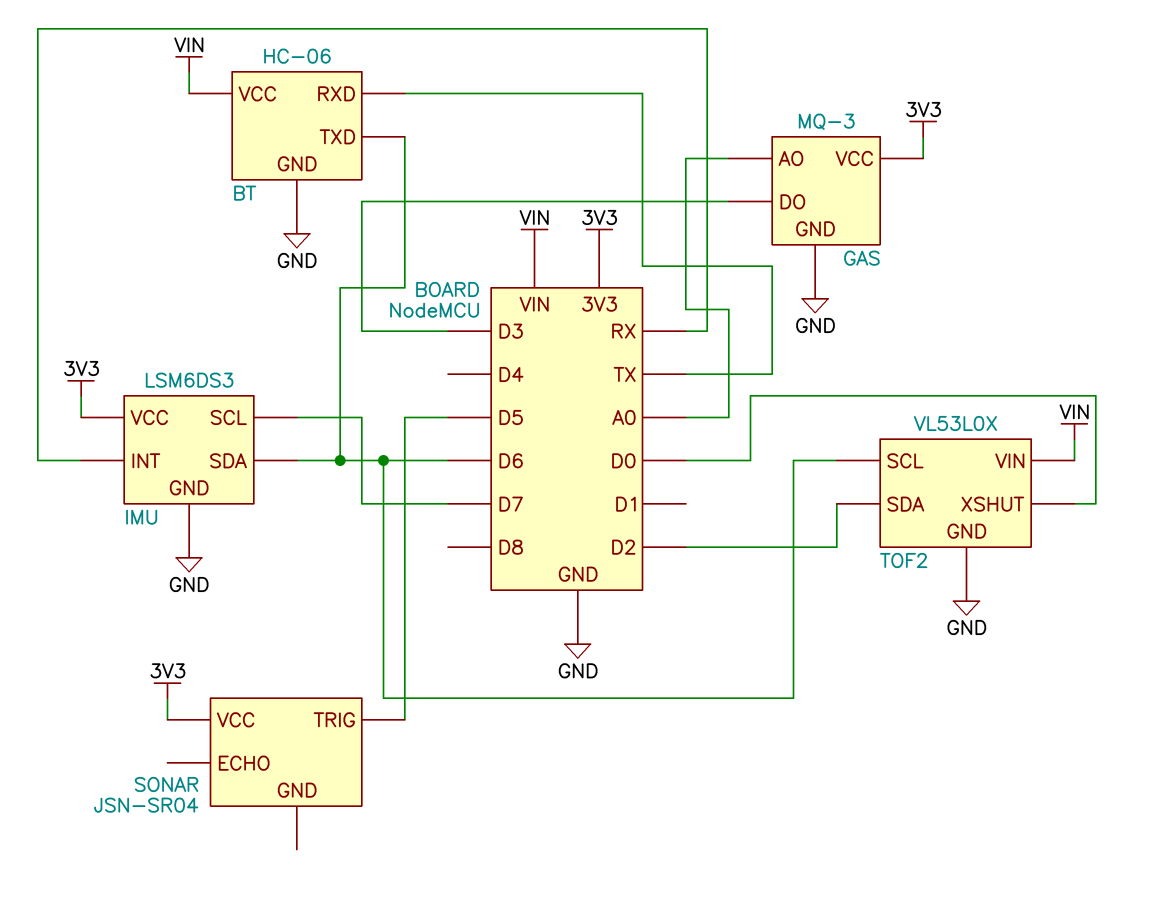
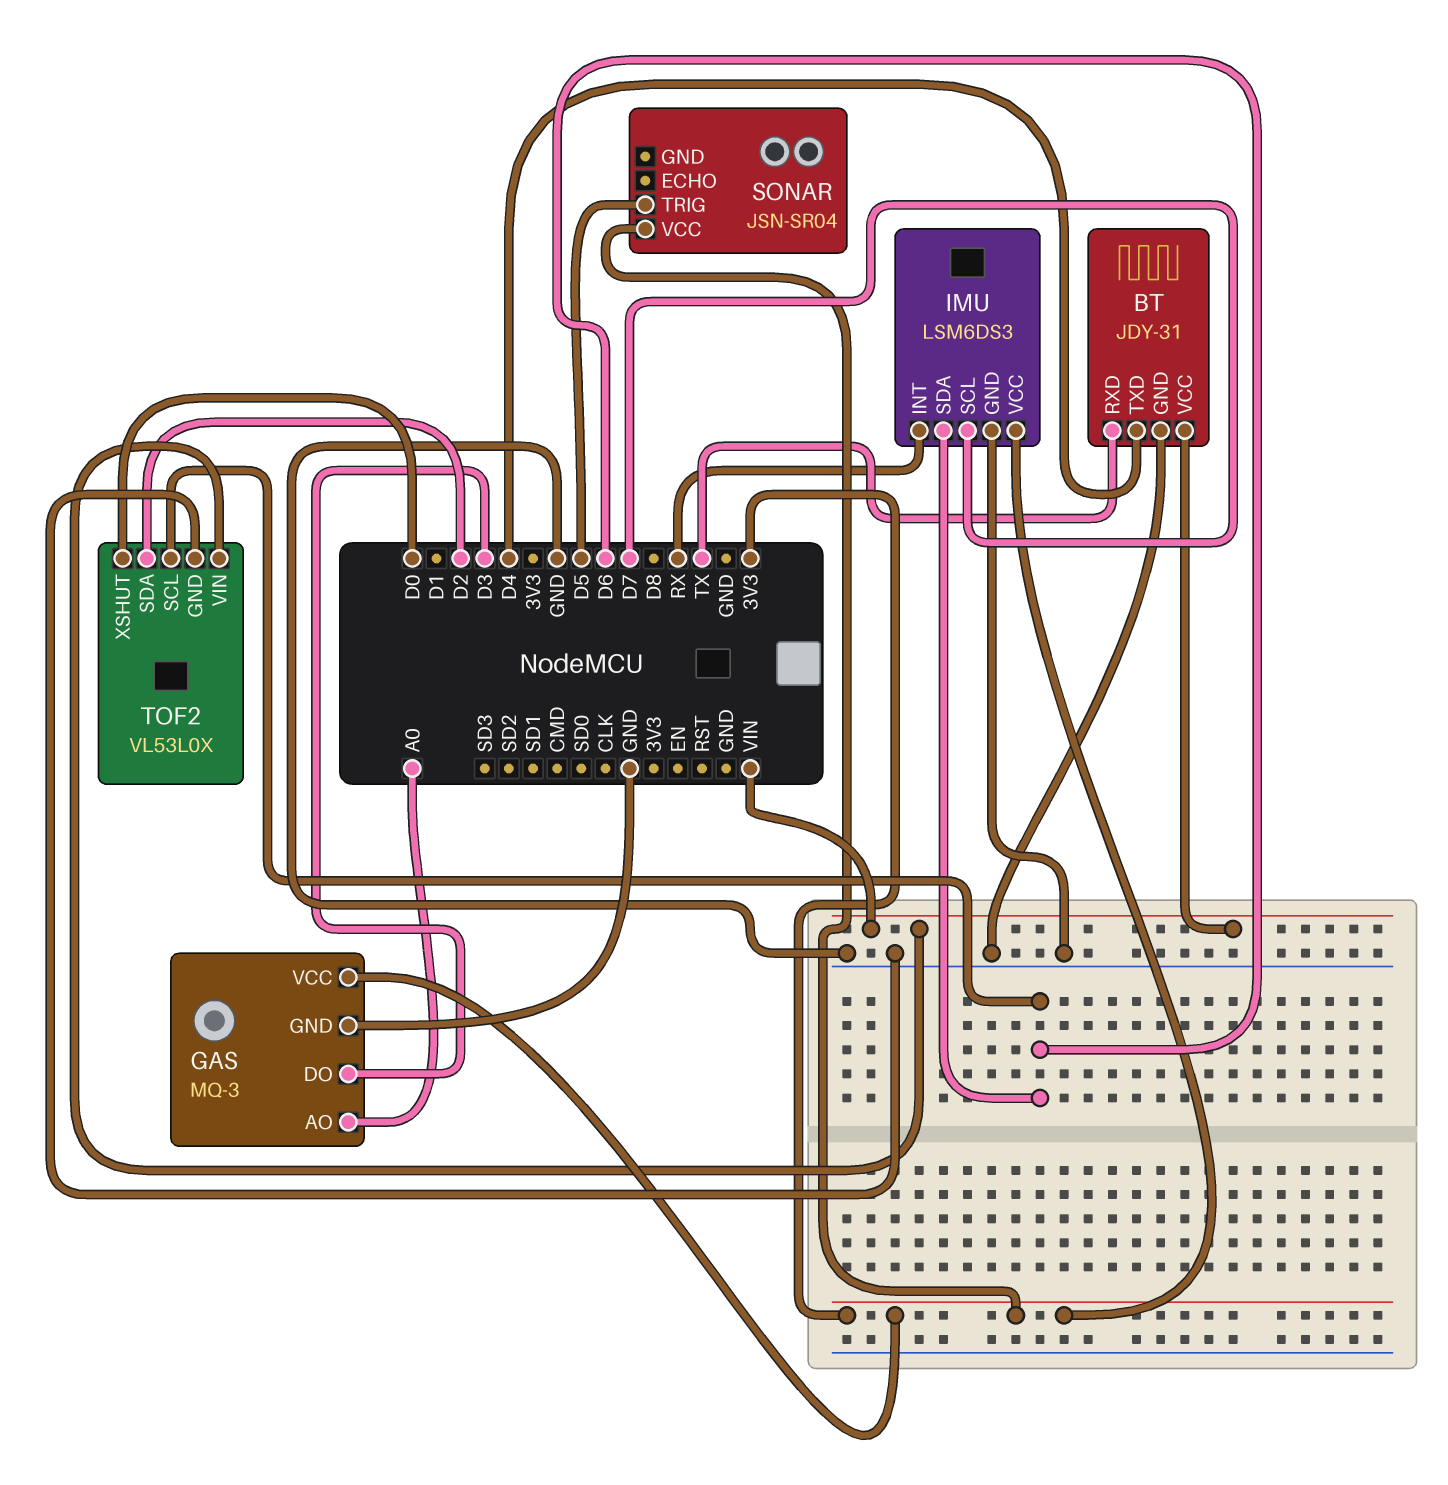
BT: HC-06 -> JDY-31
BT pin TXD: D6 -> D4

